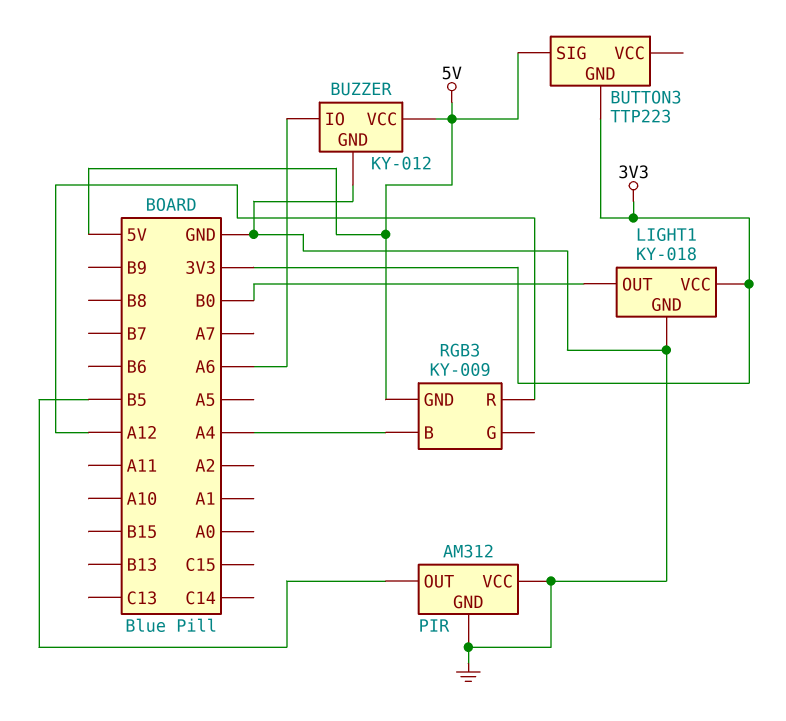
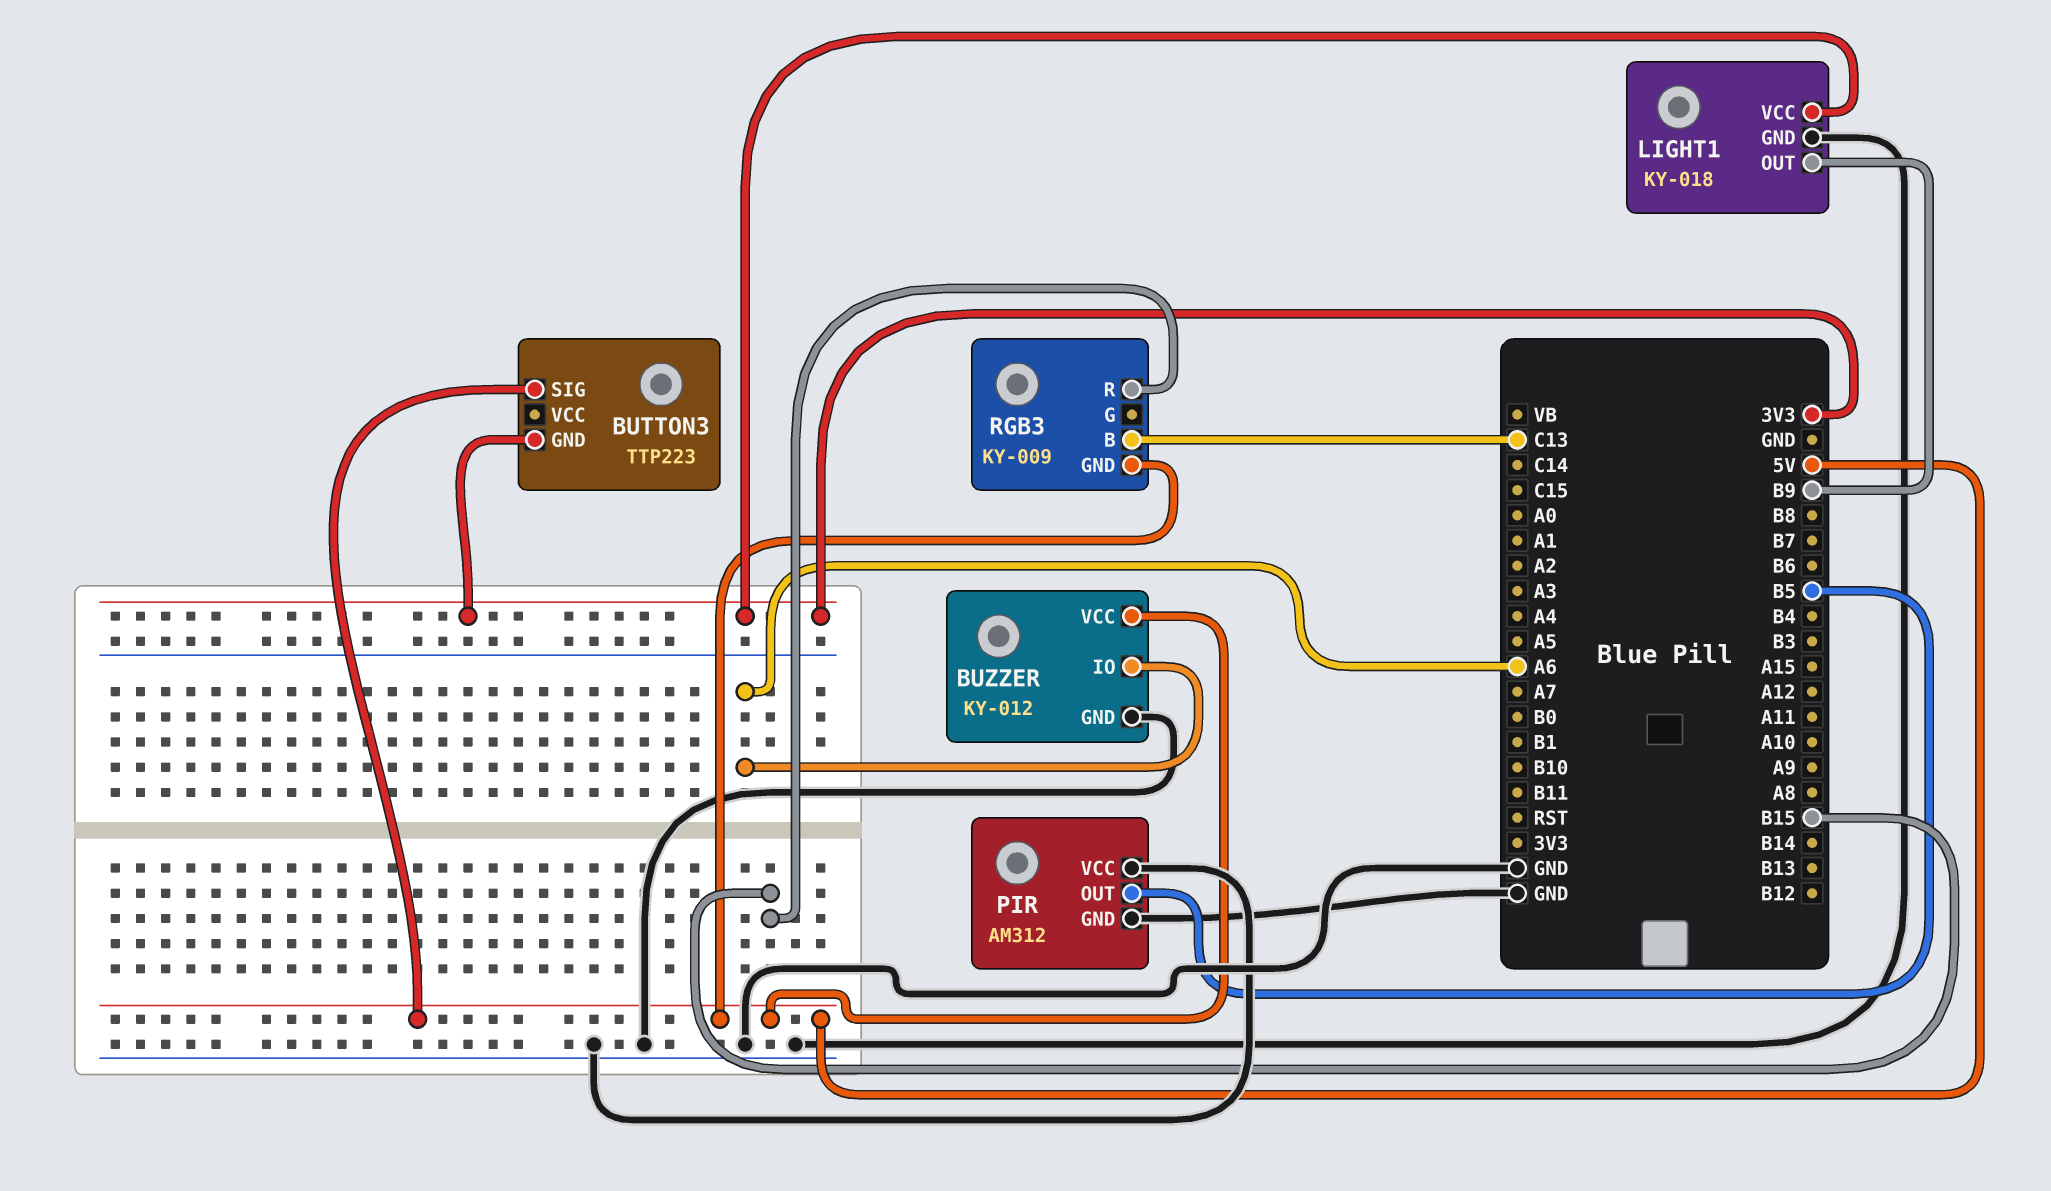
LIGHT1 pin OUT: B0 -> B9
RGB3 pin B: A4 -> C13
RGB3 pin R: A12 -> B15

